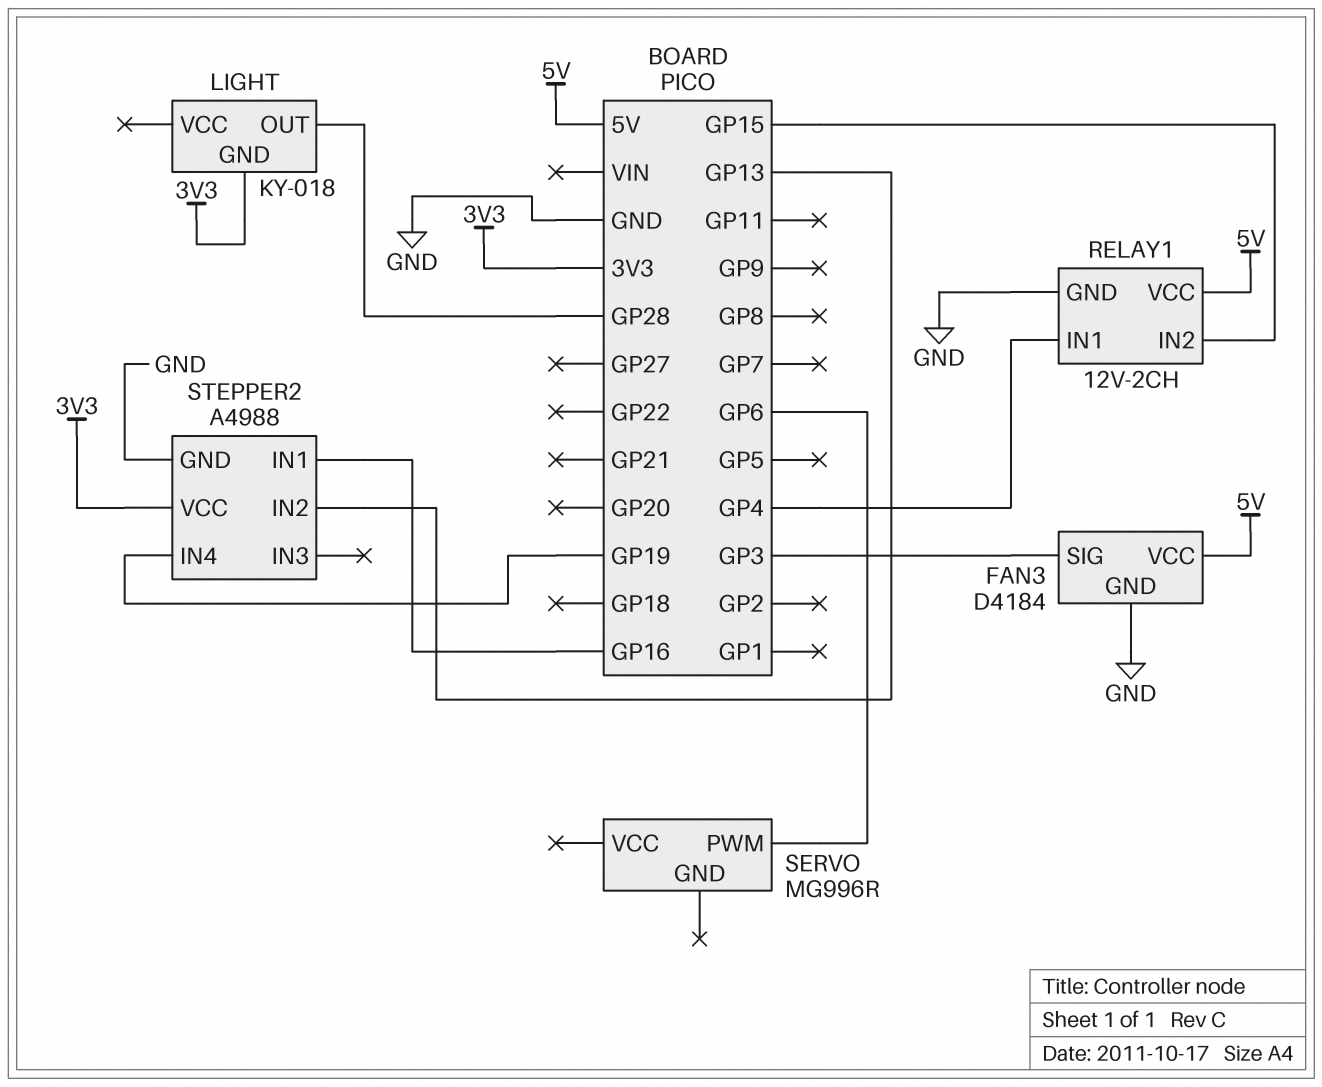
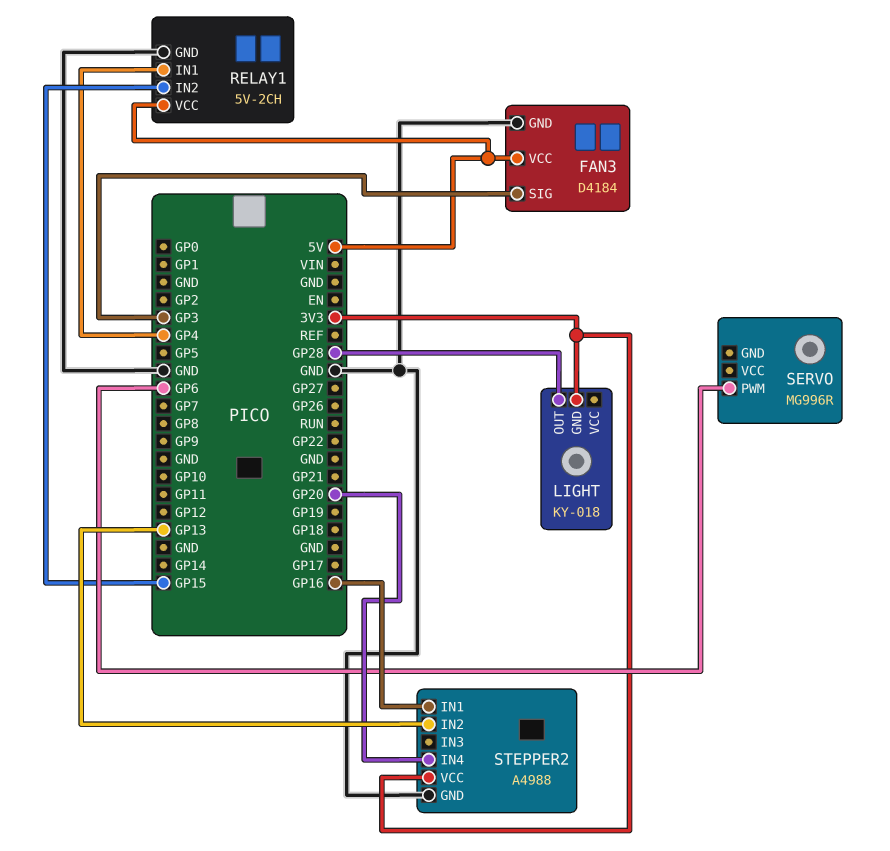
RELAY1: 12V-2CH -> 5V-2CH
STEPPER2 pin IN4: GP19 -> GP20

